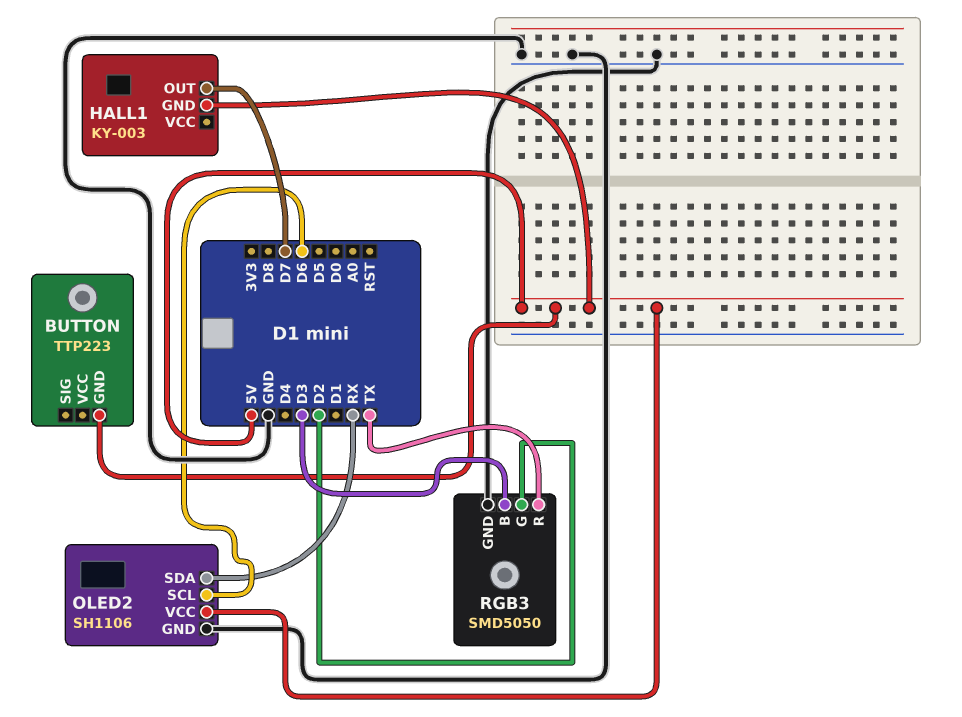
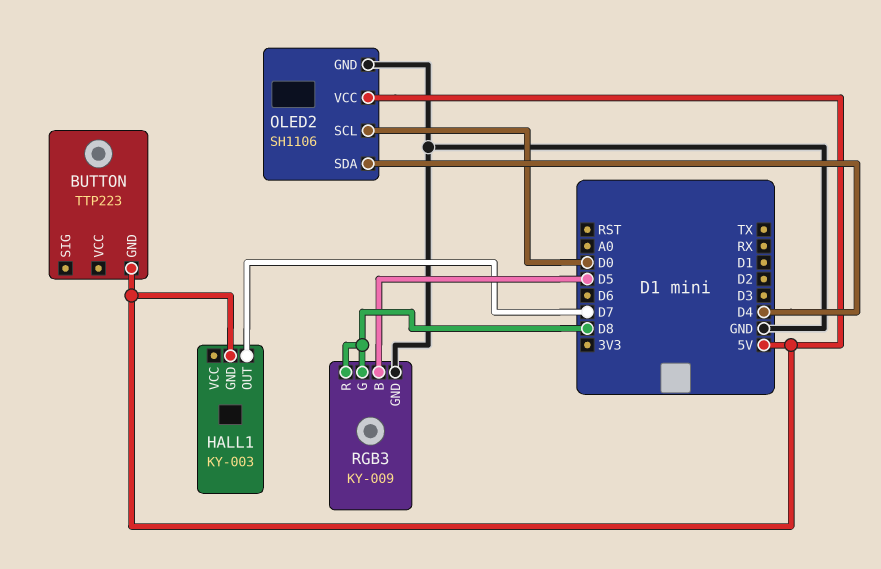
OLED2 pin SCL: D6 -> D0
OLED2 pin SDA: RX -> D4
RGB3: SMD5050 -> KY-009
RGB3 pin B: D3 -> D5
RGB3 pin G: D2 -> D8
RGB3 pin R: TX -> D8

